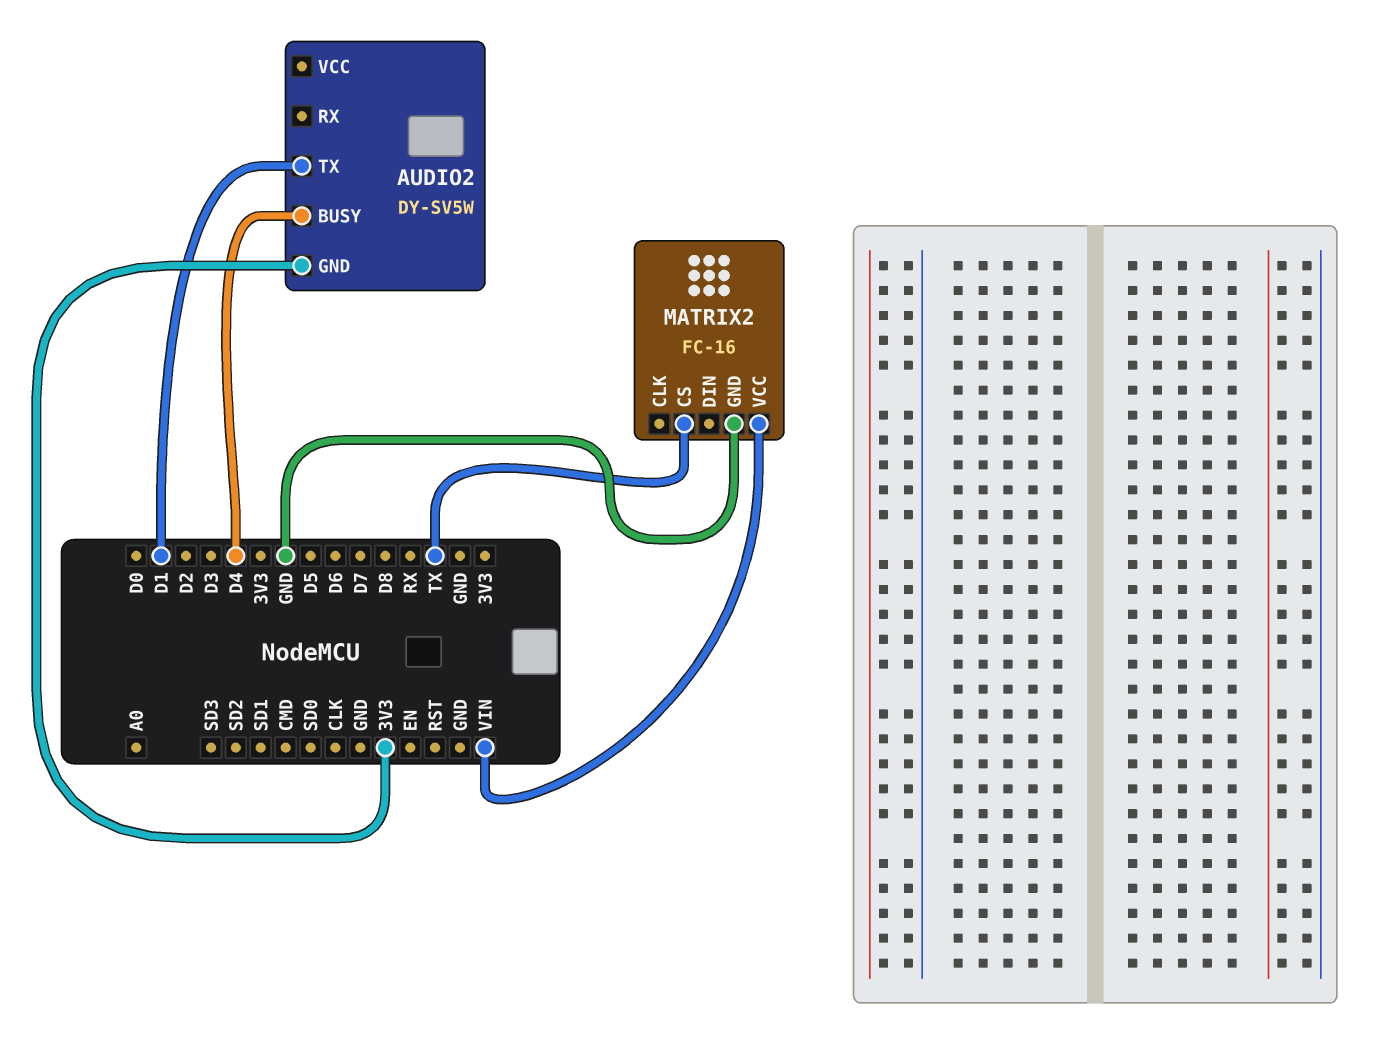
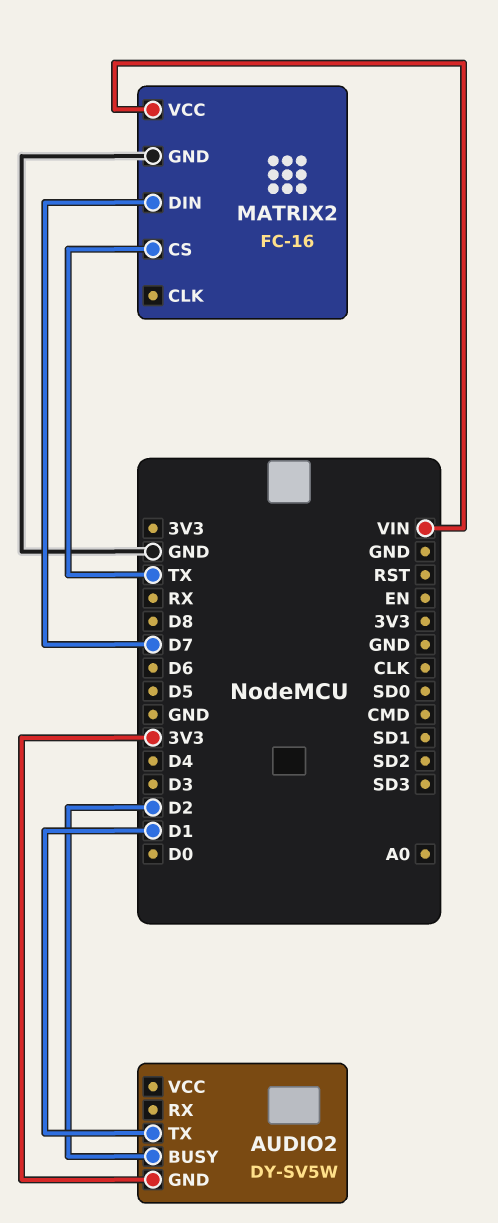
AUDIO2 pin BUSY: D4 -> D2
MATRIX2 pin DIN: none -> D7

